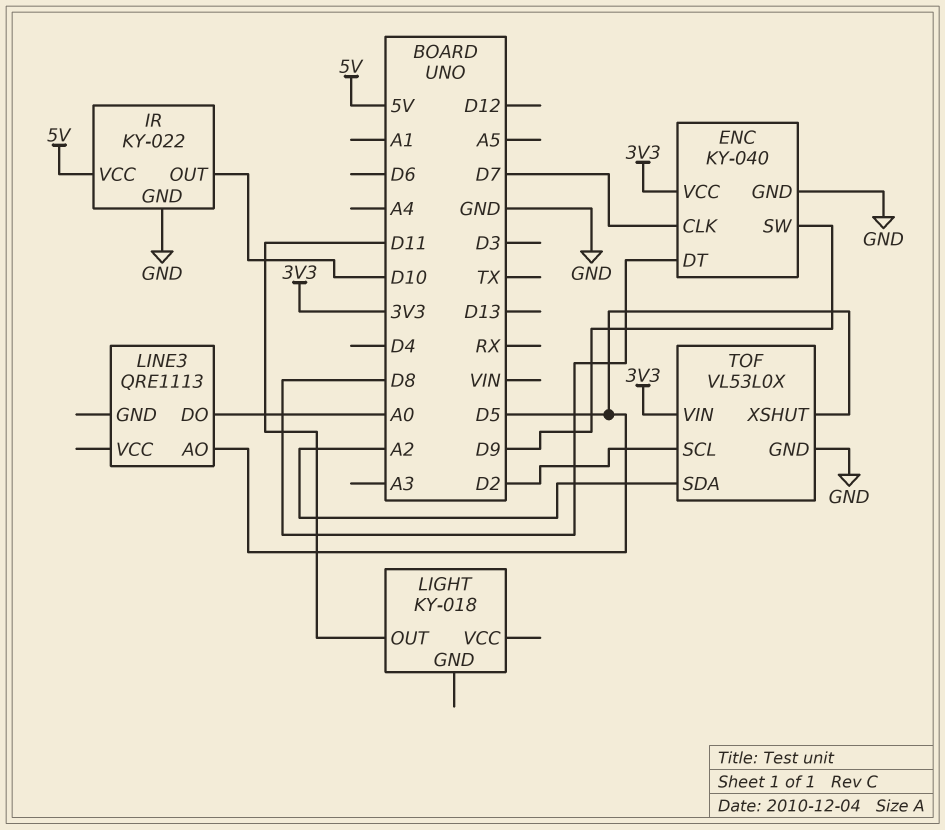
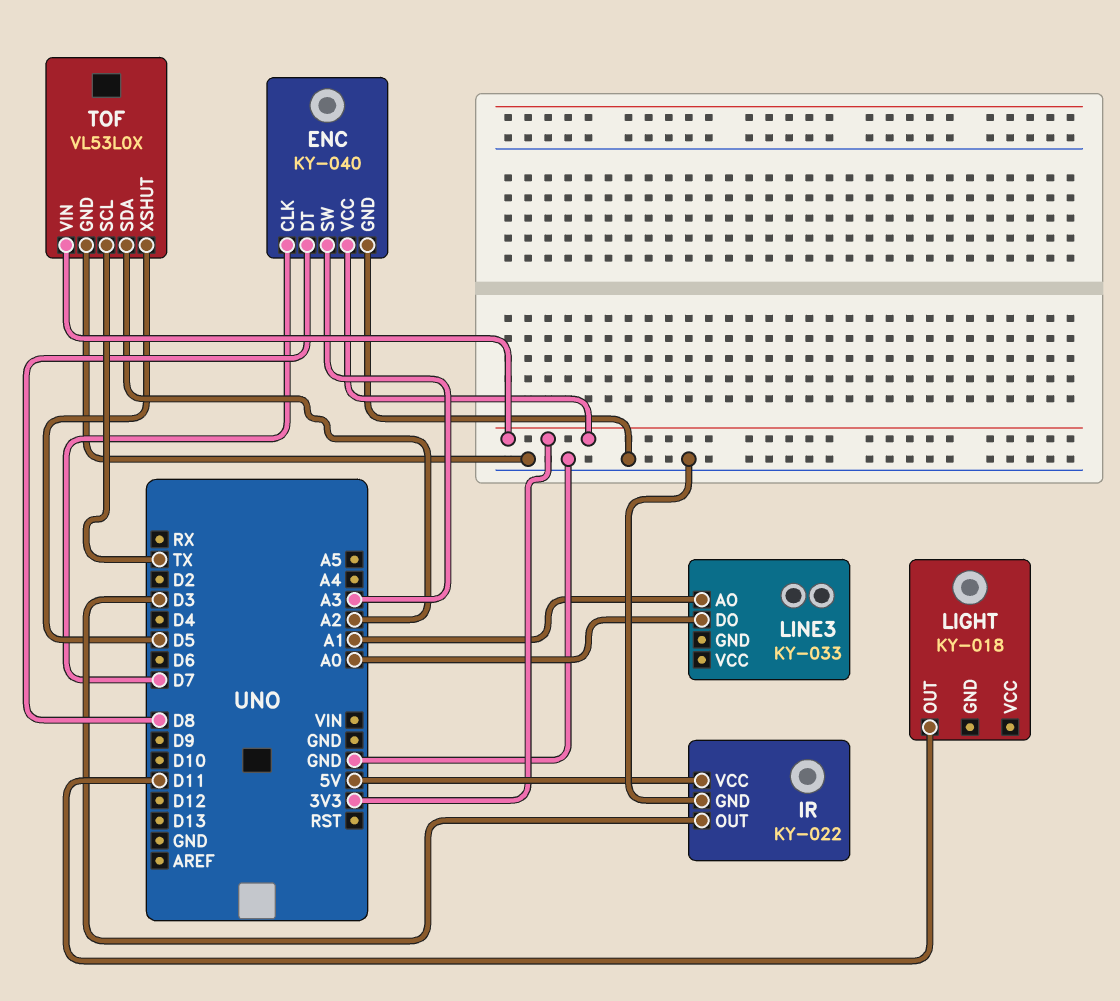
ENC pin SW: D9 -> A3
IR pin OUT: D10 -> D3
LINE3: QRE1113 -> KY-033
LINE3 pin AO: D5 -> A1
TOF pin SCL: D2 -> TX

